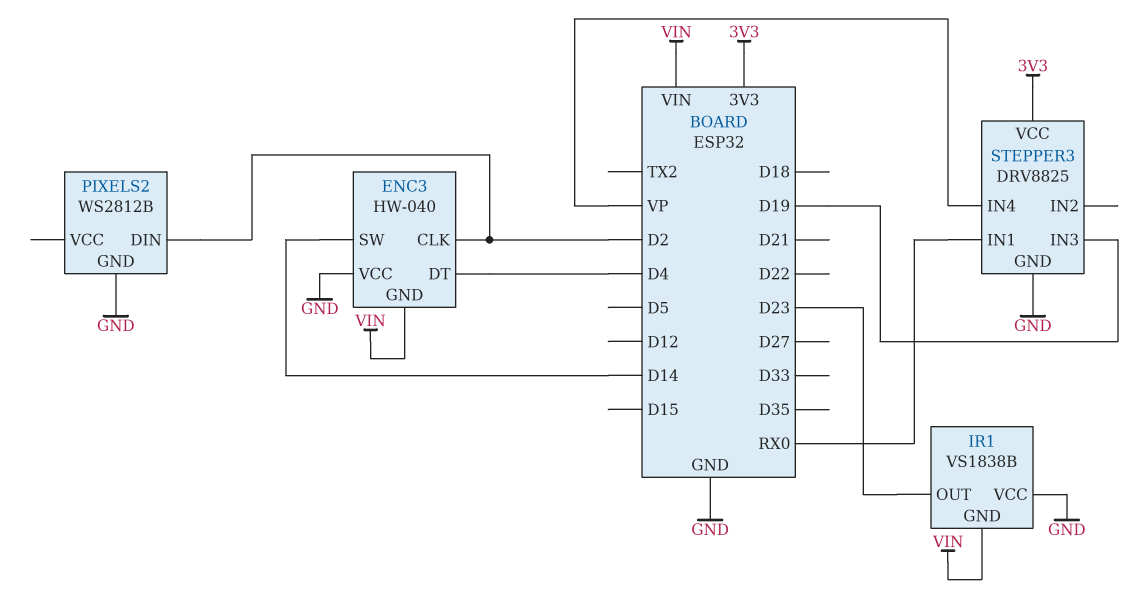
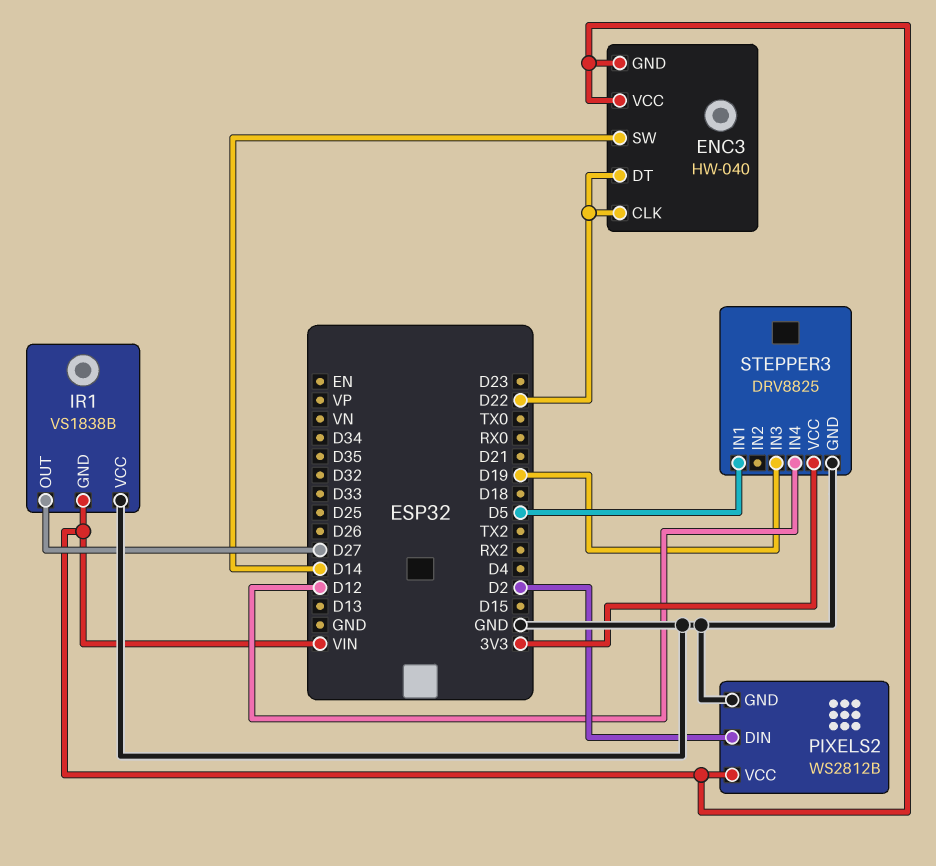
ENC3 pin CLK: D2 -> D22
ENC3 pin DT: D4 -> D22
ENC3 pin VCC: GND -> VIN
IR1 pin OUT: D23 -> D27
PIXELS2 pin VCC: none -> VIN
STEPPER3 pin IN1: RX0 -> D5
STEPPER3 pin IN4: VP -> D12

